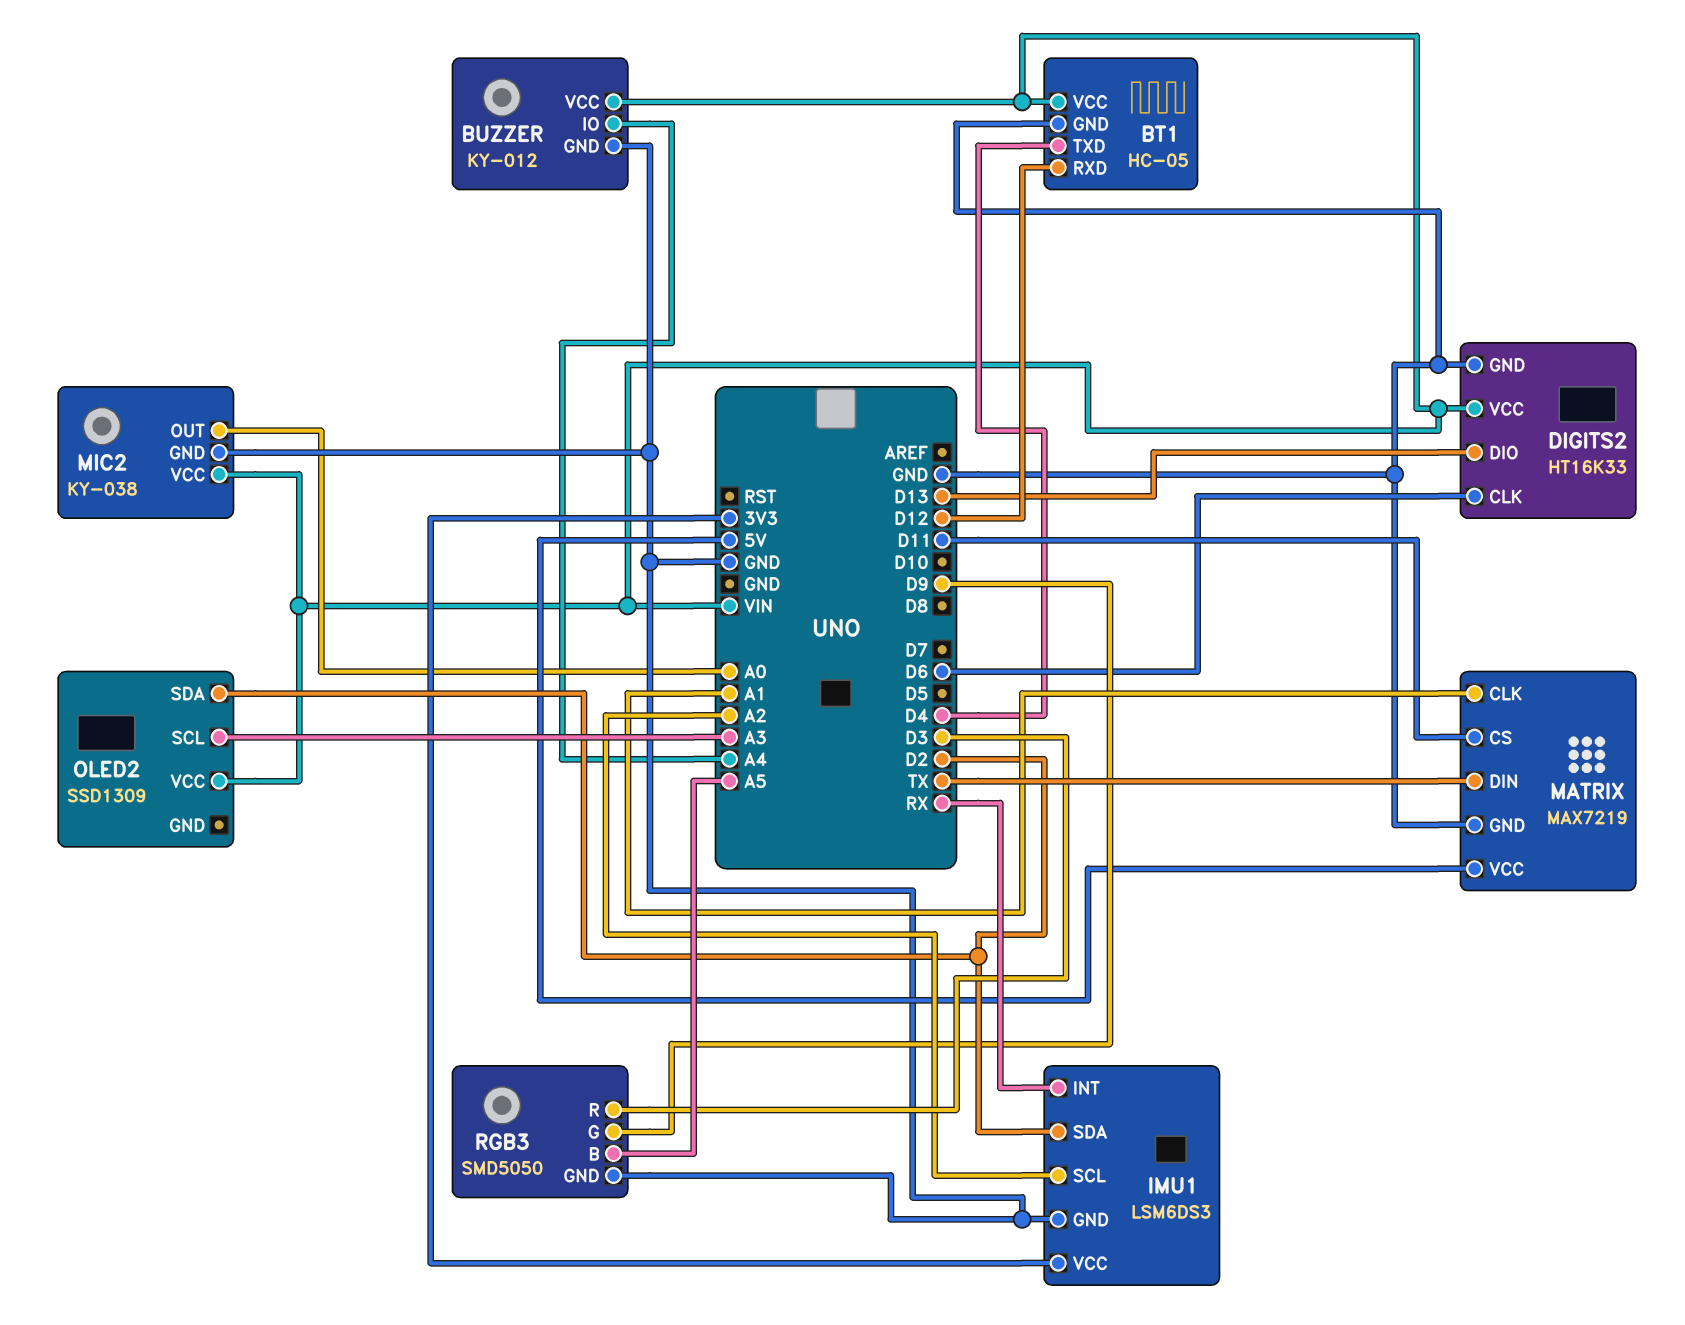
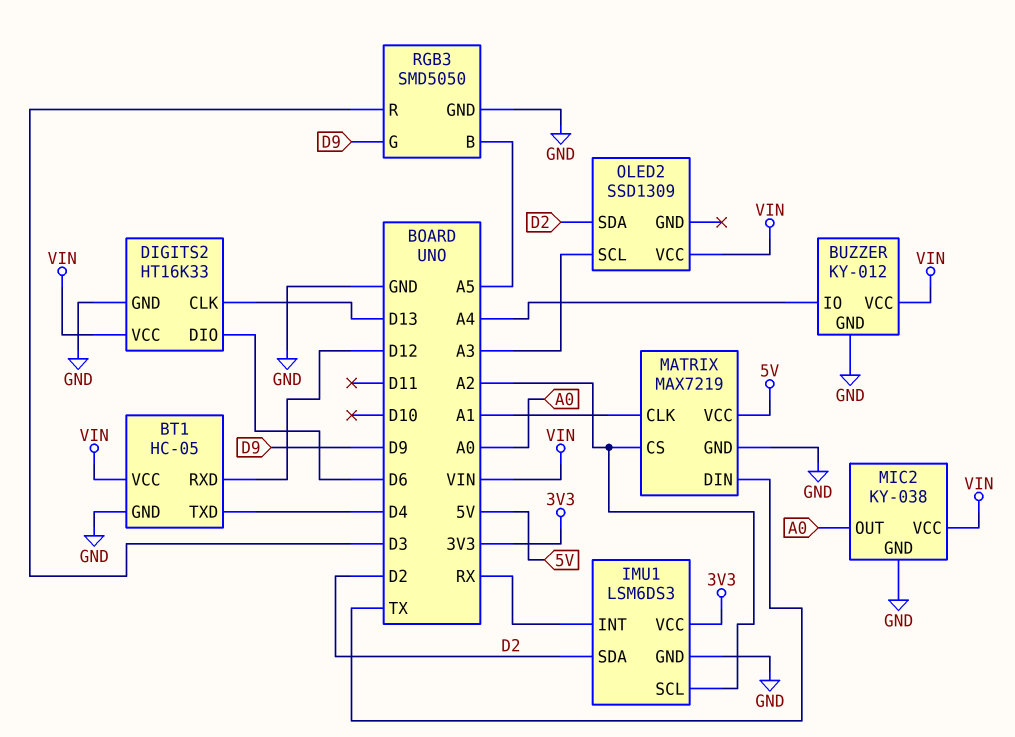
DIGITS2 pin CLK: D6 -> D13
DIGITS2 pin DIO: D13 -> D6
MATRIX pin CS: D11 -> A2

